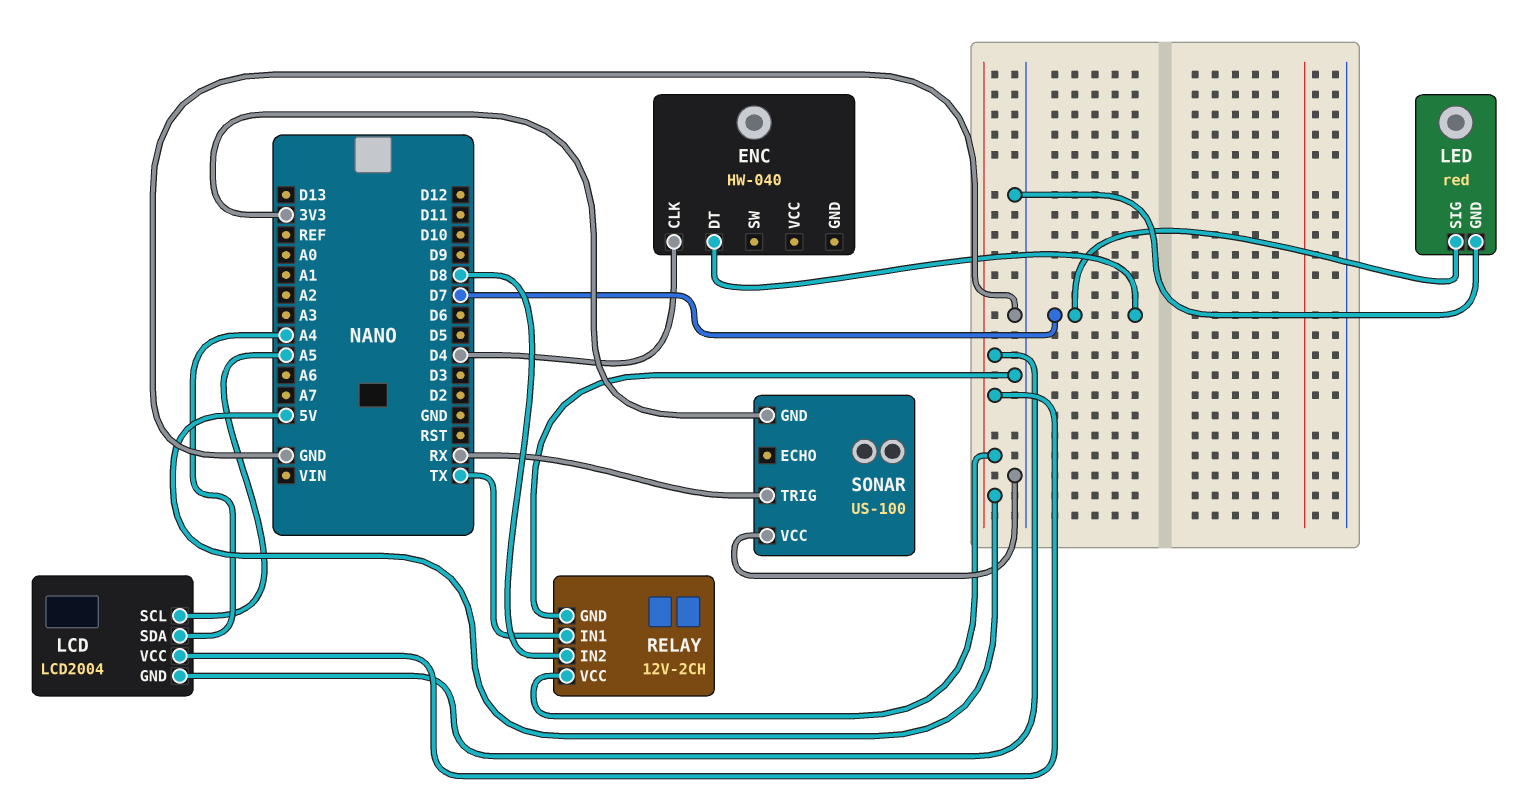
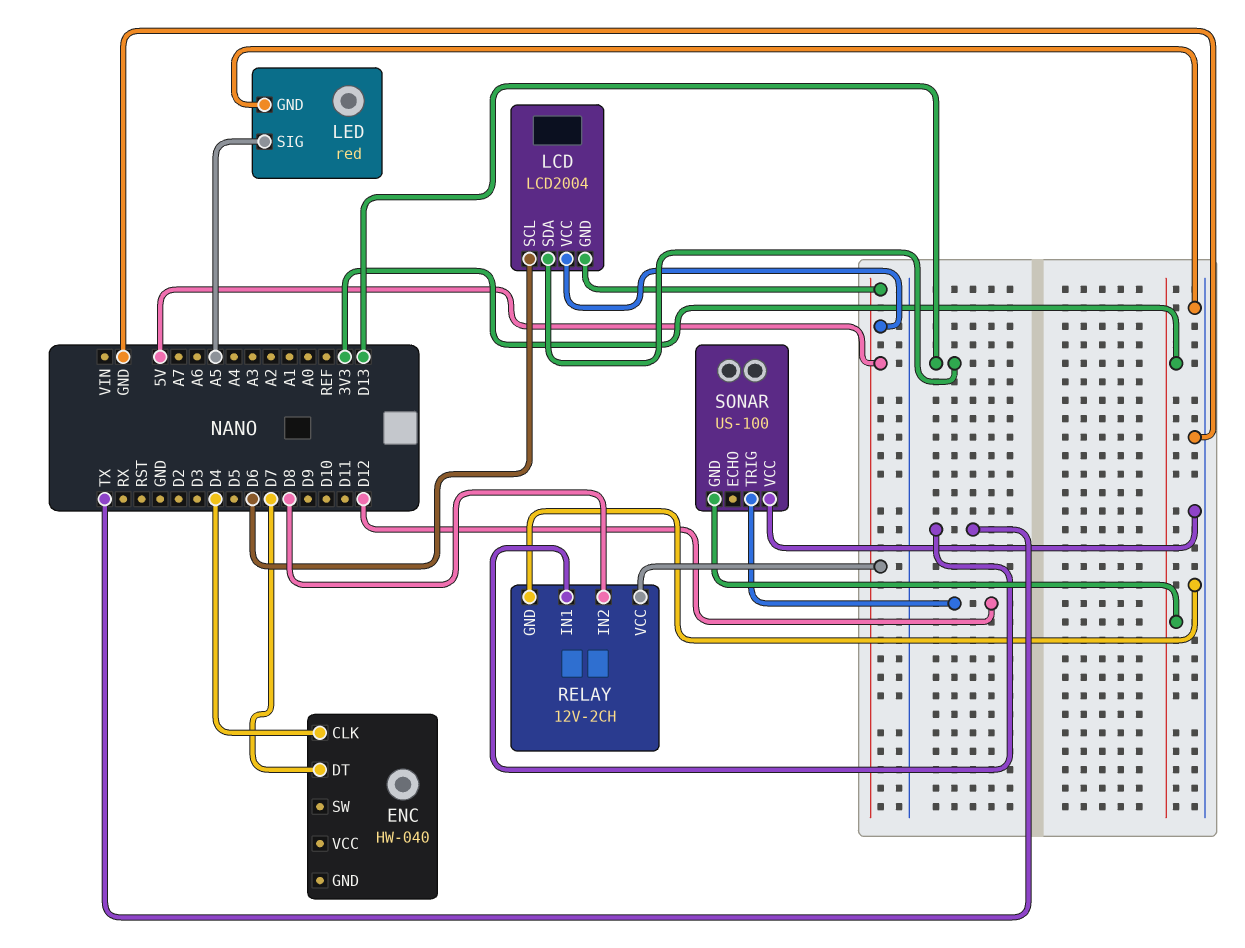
LCD pin SCL: A5 -> D6
LCD pin SDA: A4 -> D13
LED pin SIG: D7 -> A5
SONAR pin TRIG: RX -> D12

